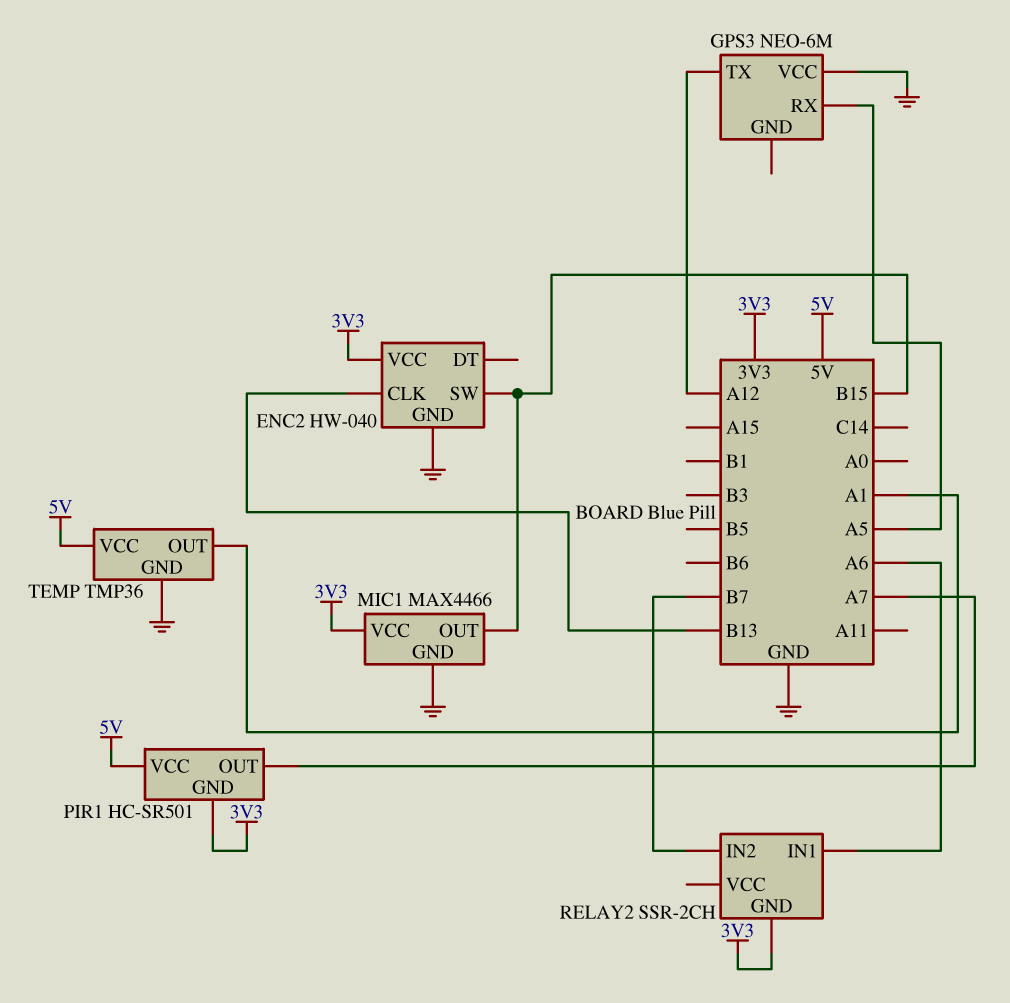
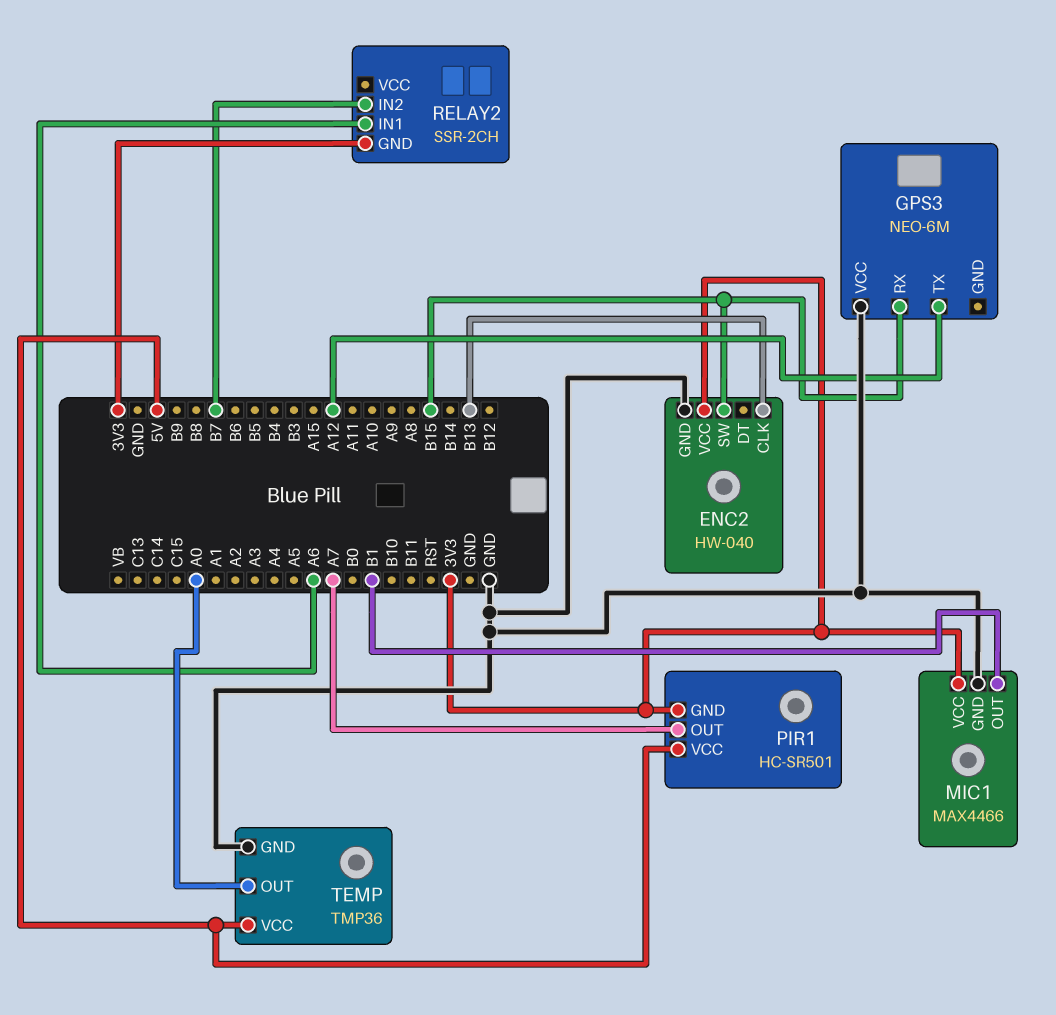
GPS3 pin RX: A5 -> B15
MIC1 pin OUT: B15 -> B1
TEMP pin OUT: A1 -> A0

